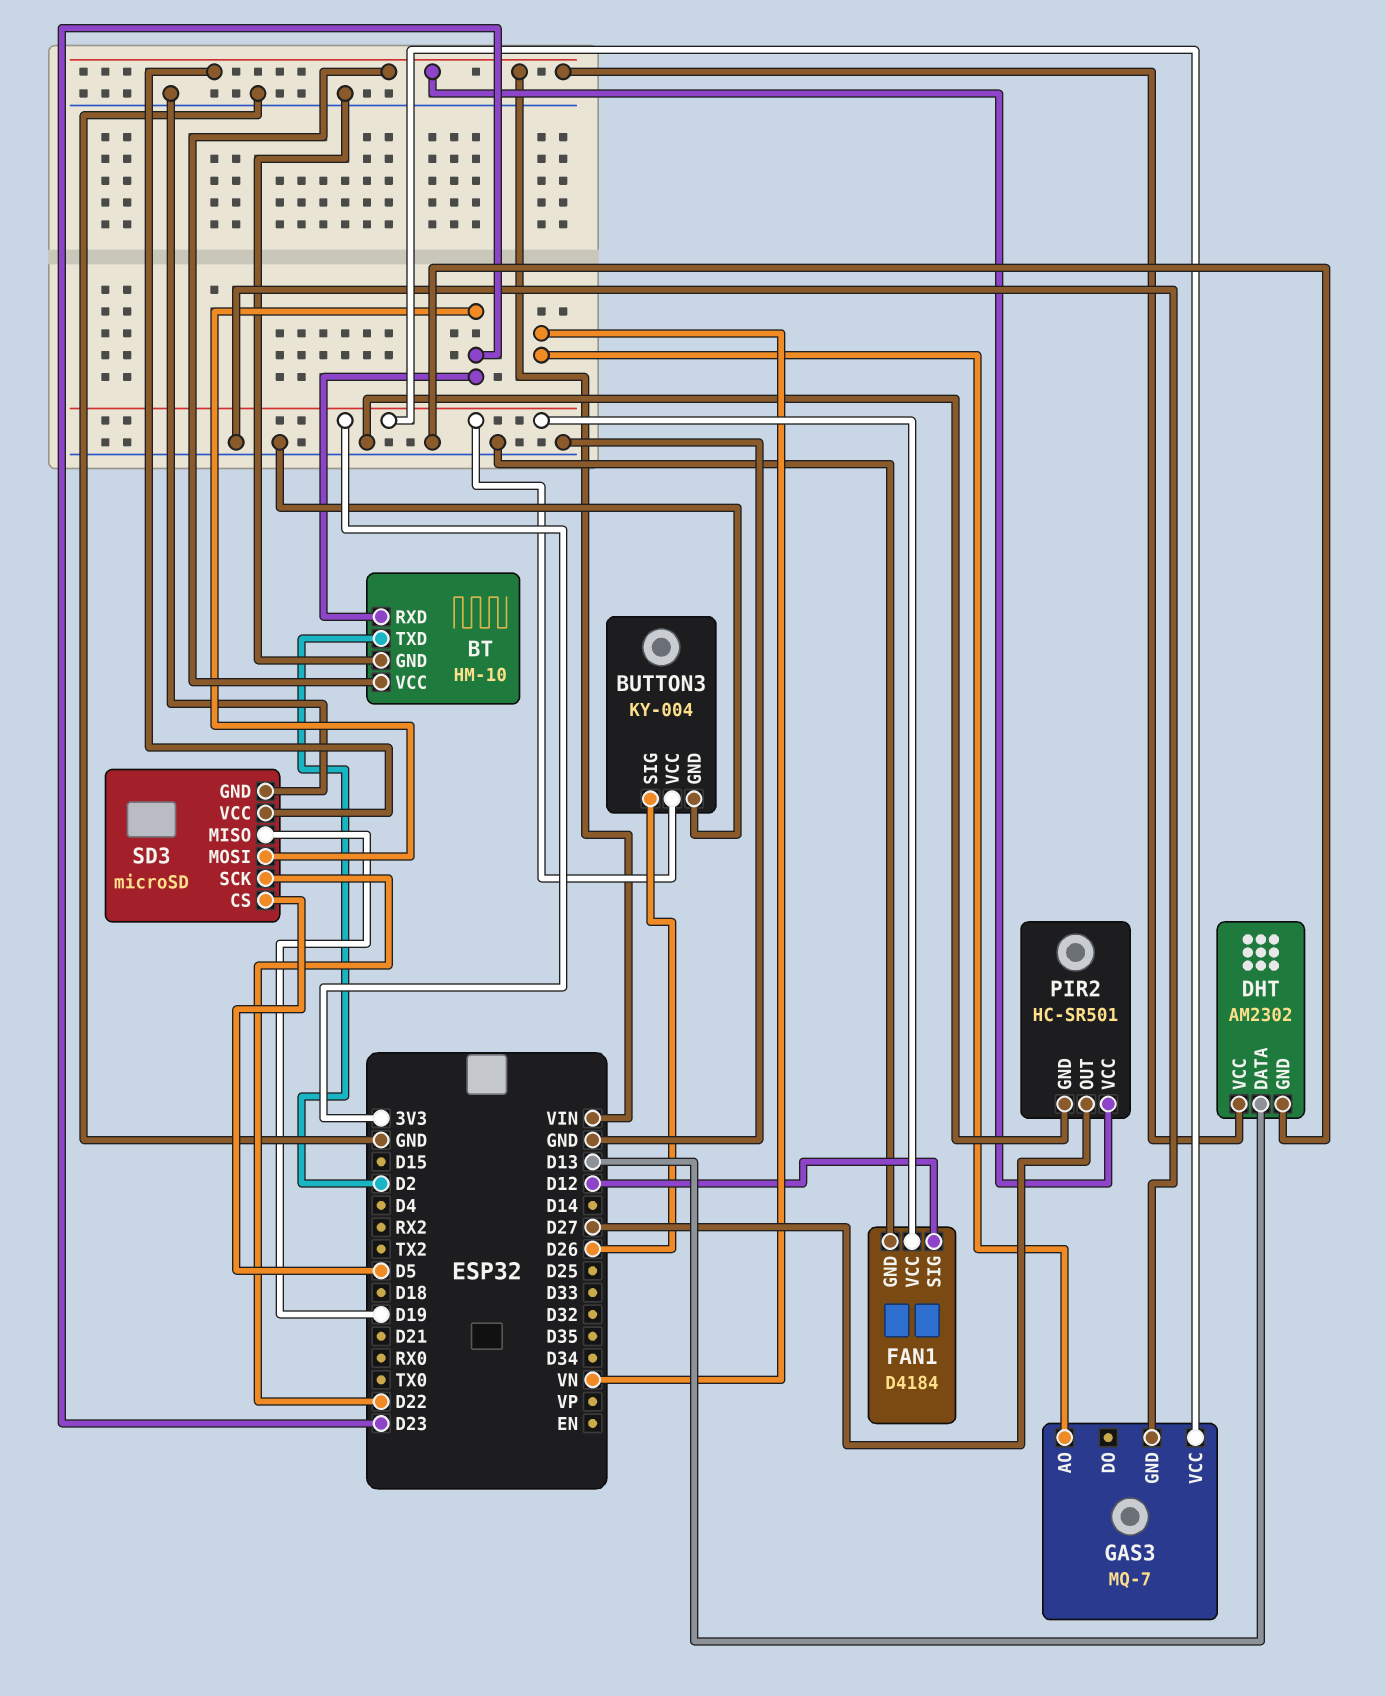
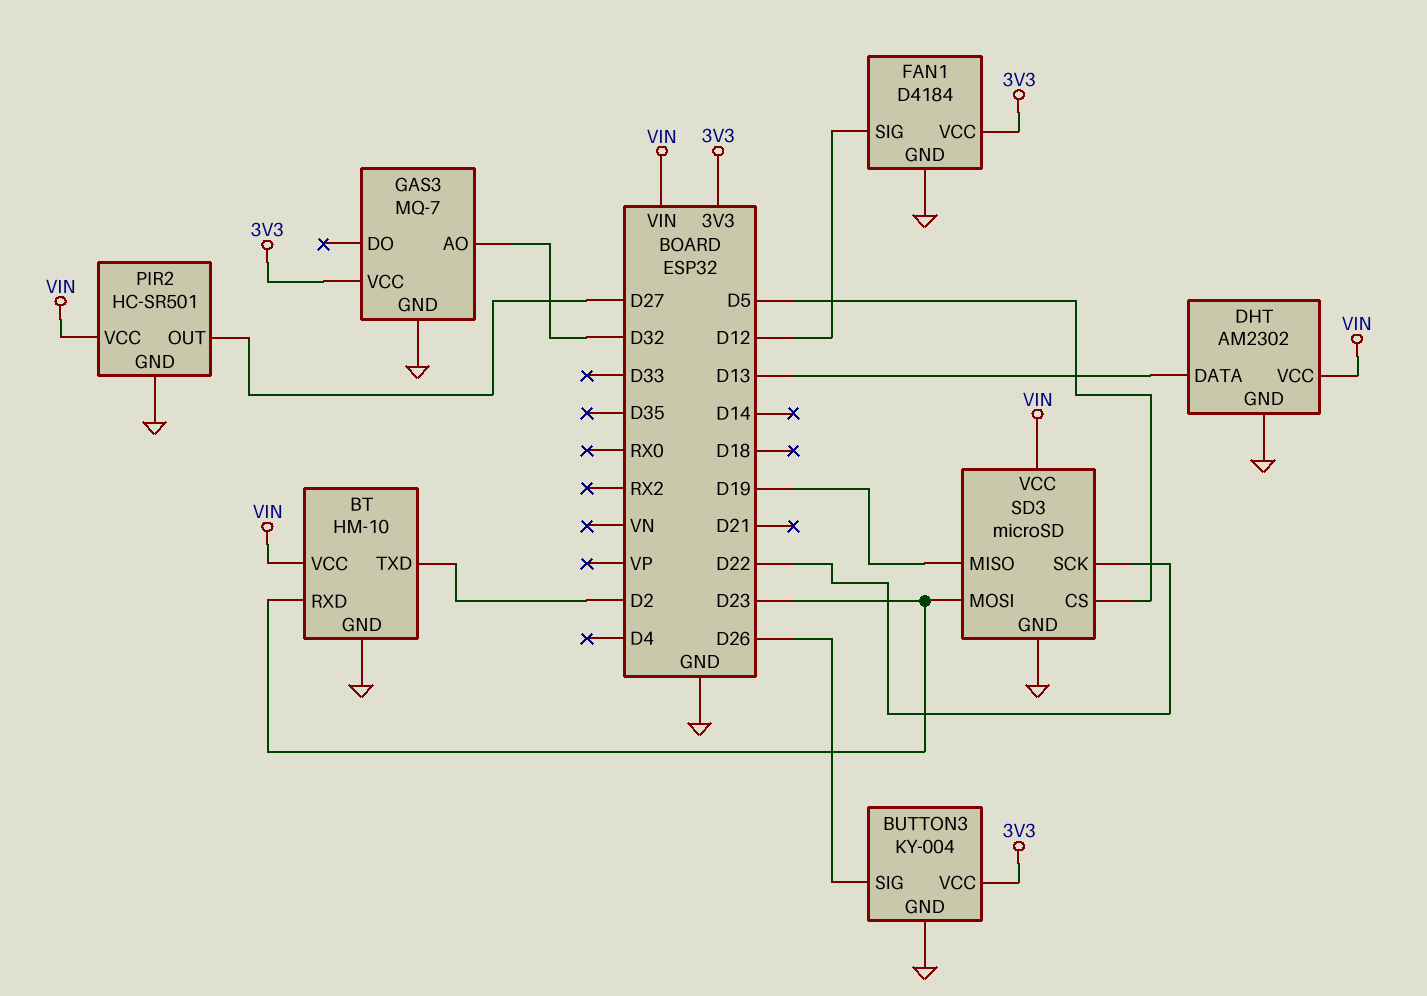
GAS3 pin AO: VN -> D32

